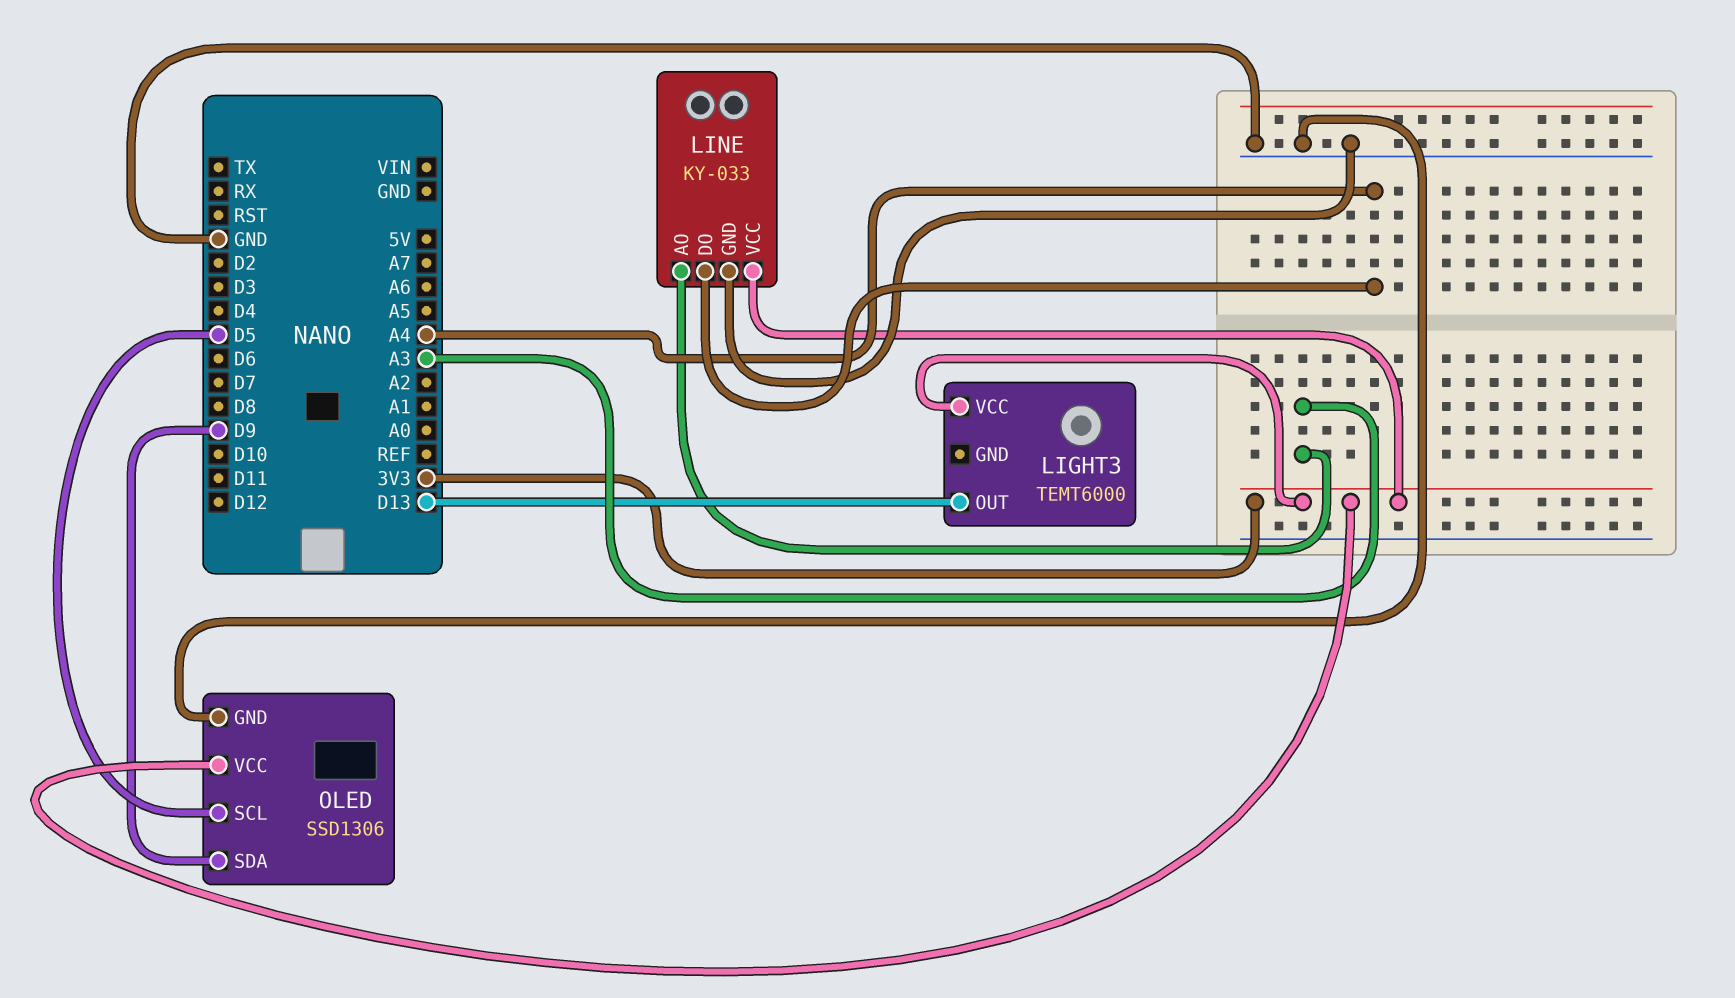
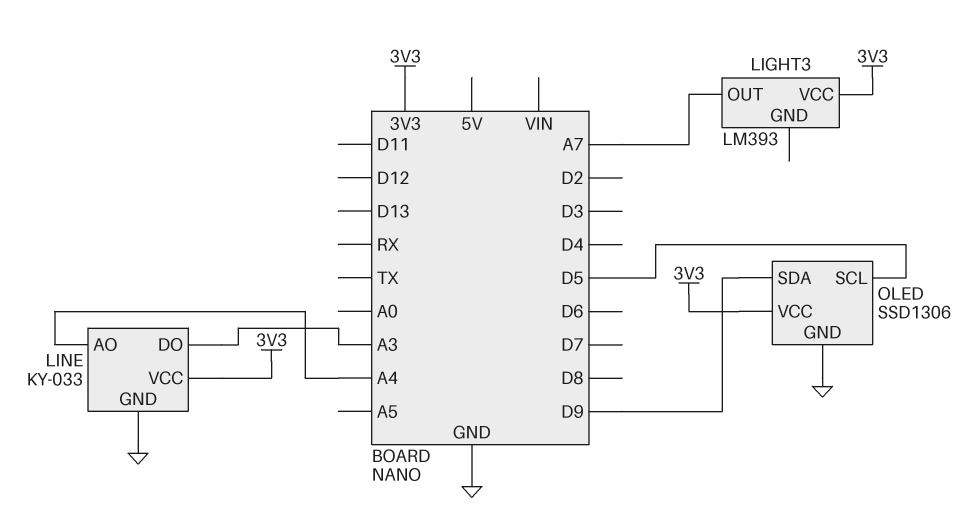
LIGHT3: TEMT6000 -> LM393
LIGHT3 pin OUT: D13 -> A7
LINE pin AO: A3 -> A4
LINE pin DO: A4 -> A3

